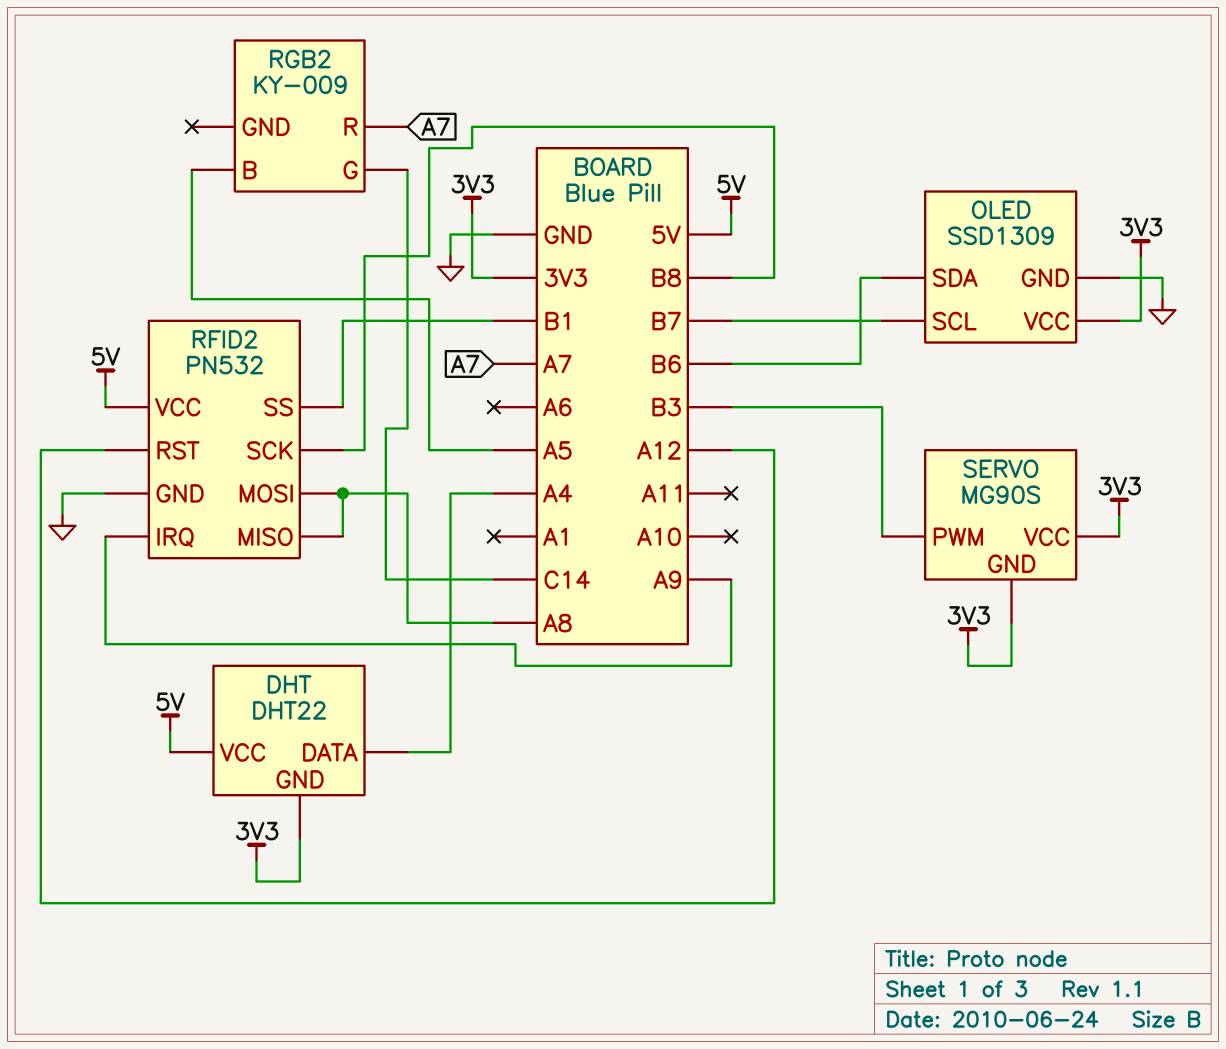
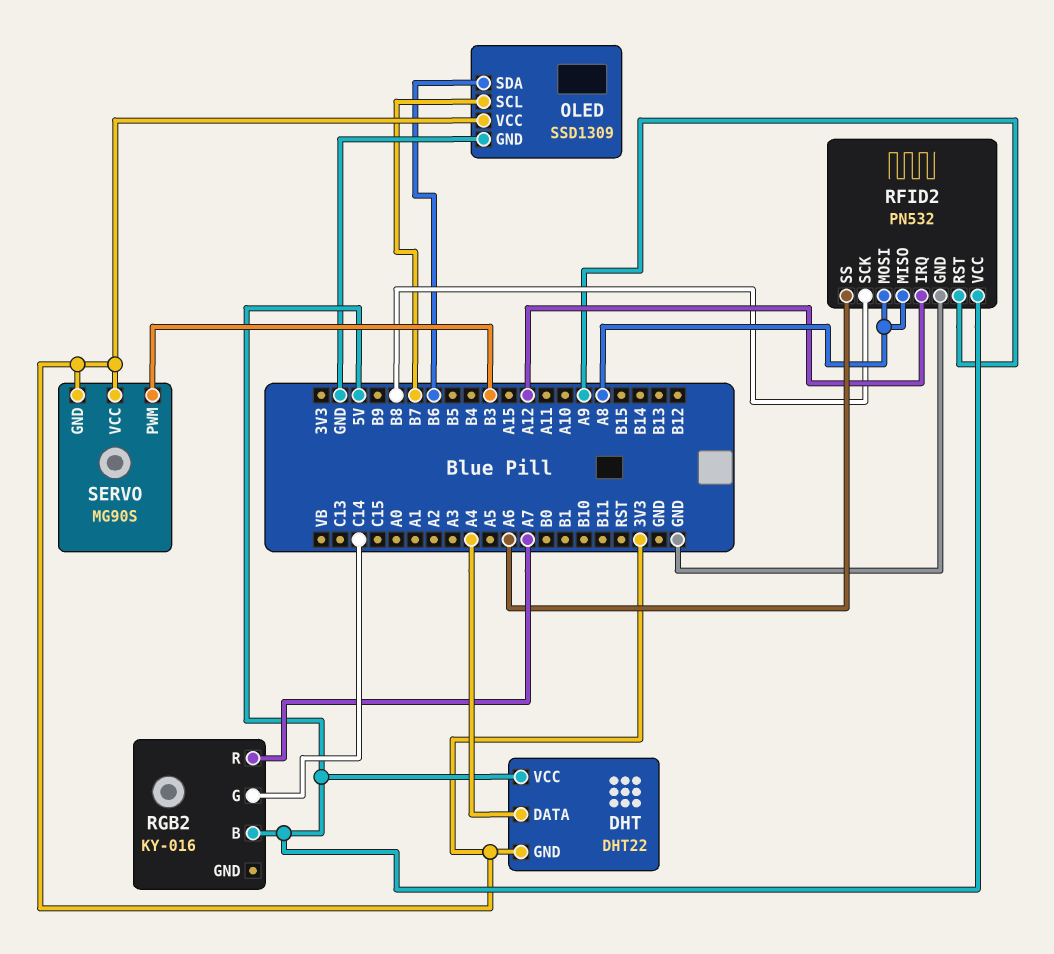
RFID2 pin IRQ: A9 -> A12
RFID2 pin RST: A12 -> A9
RFID2 pin SS: B1 -> A6
RGB2: KY-009 -> KY-016
RGB2 pin B: A5 -> 5V

